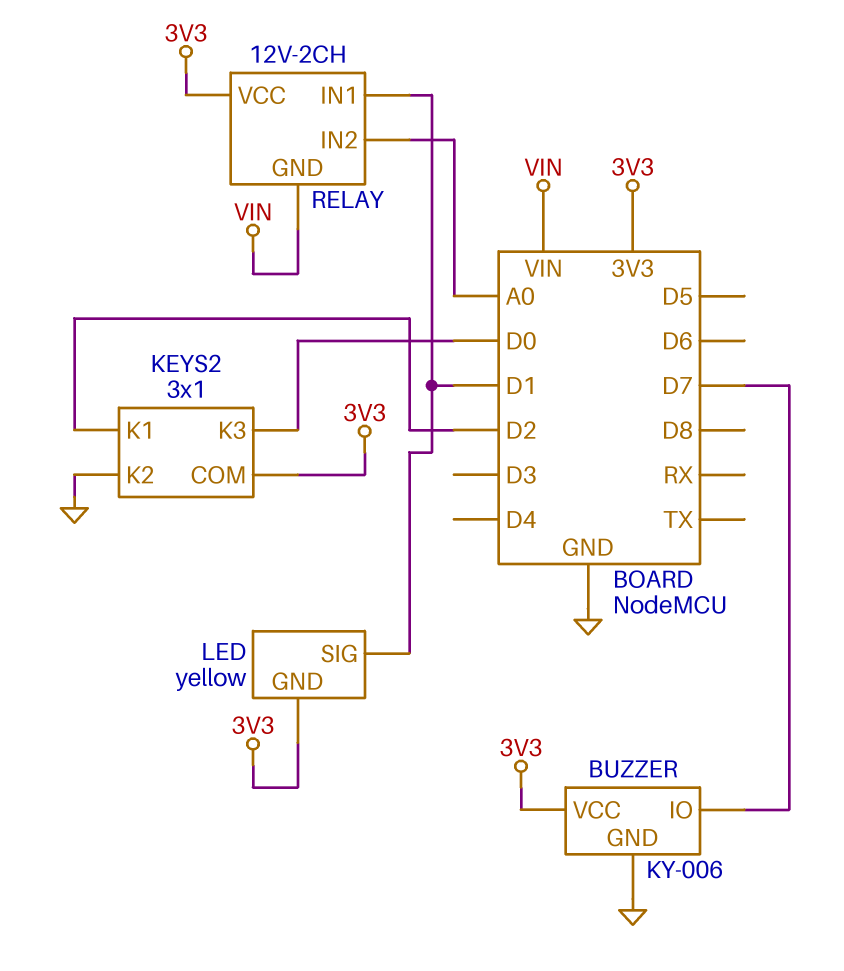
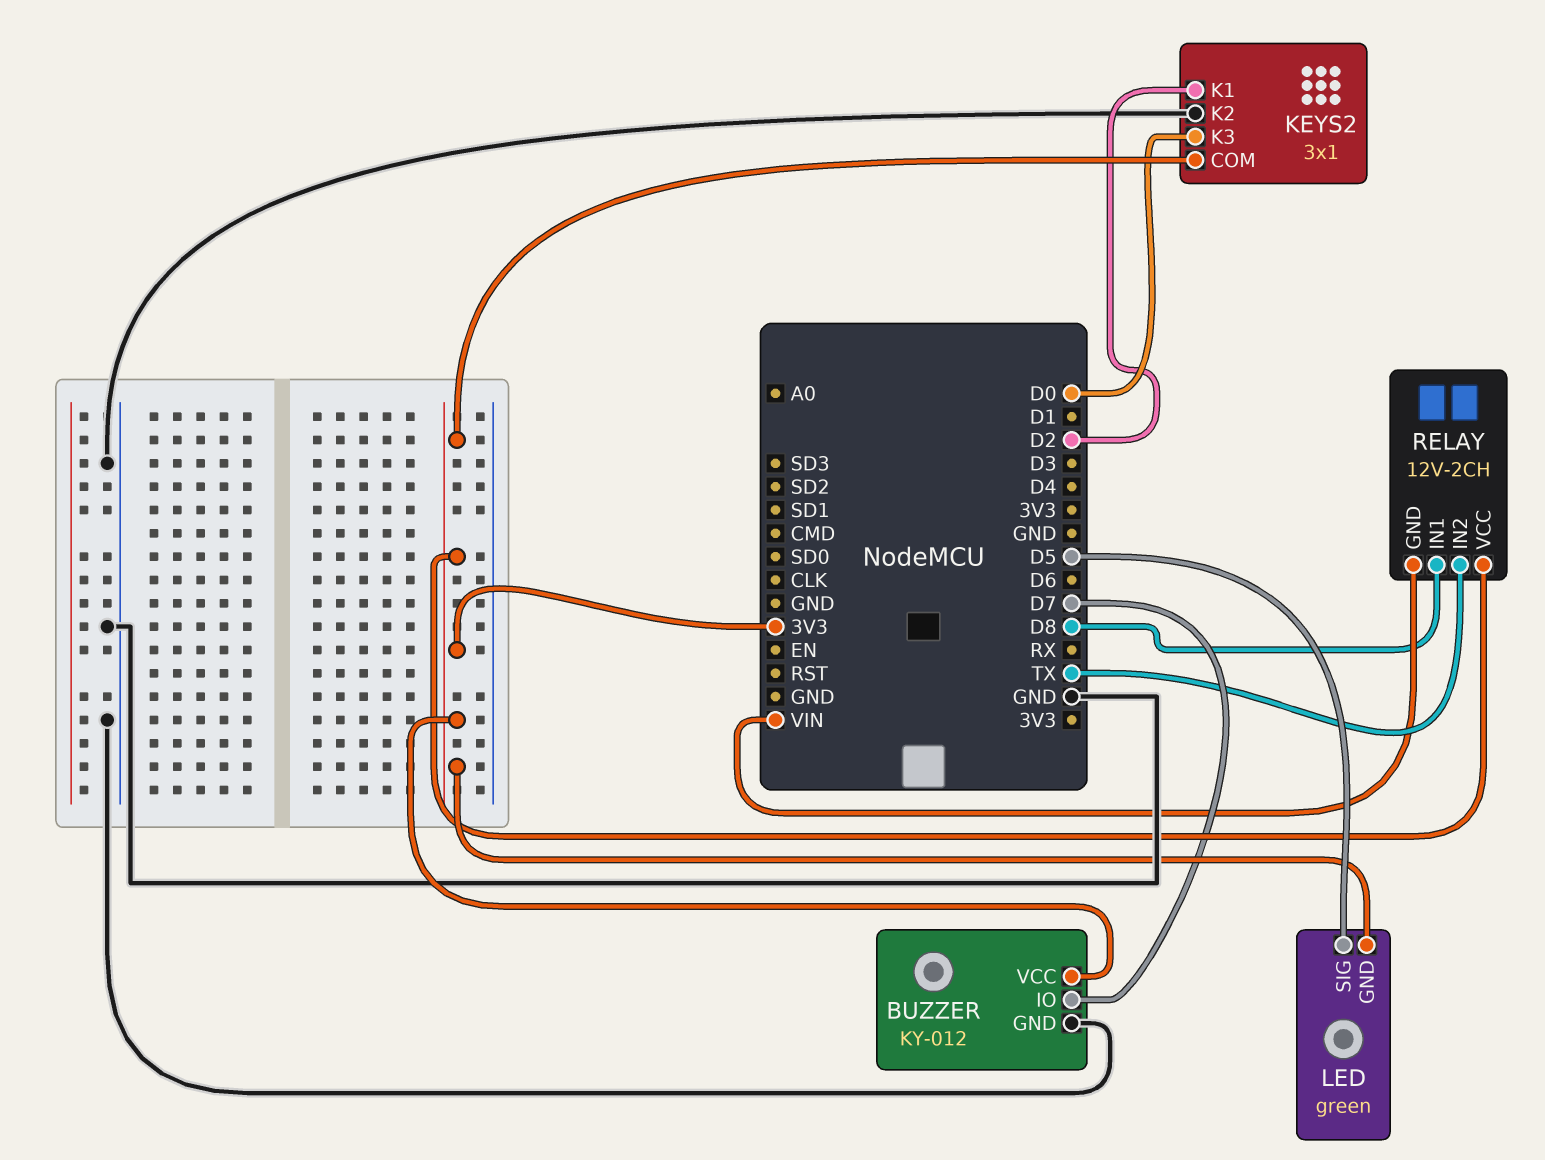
BUZZER: KY-006 -> KY-012
LED: yellow -> green
LED pin SIG: D1 -> D5
RELAY pin IN1: D1 -> D8
RELAY pin IN2: A0 -> TX

